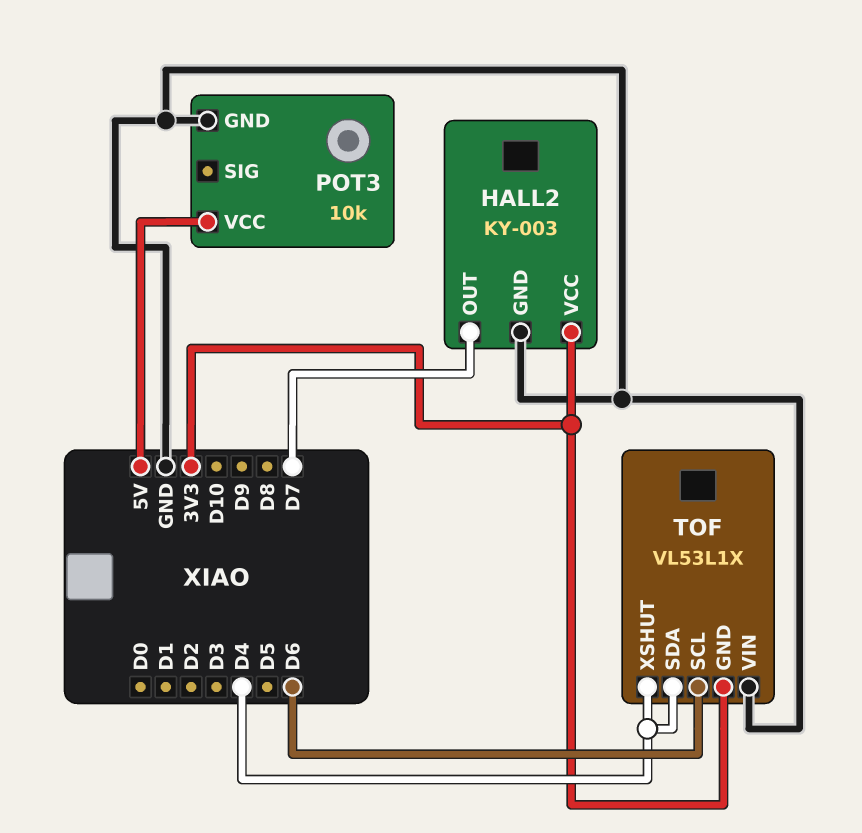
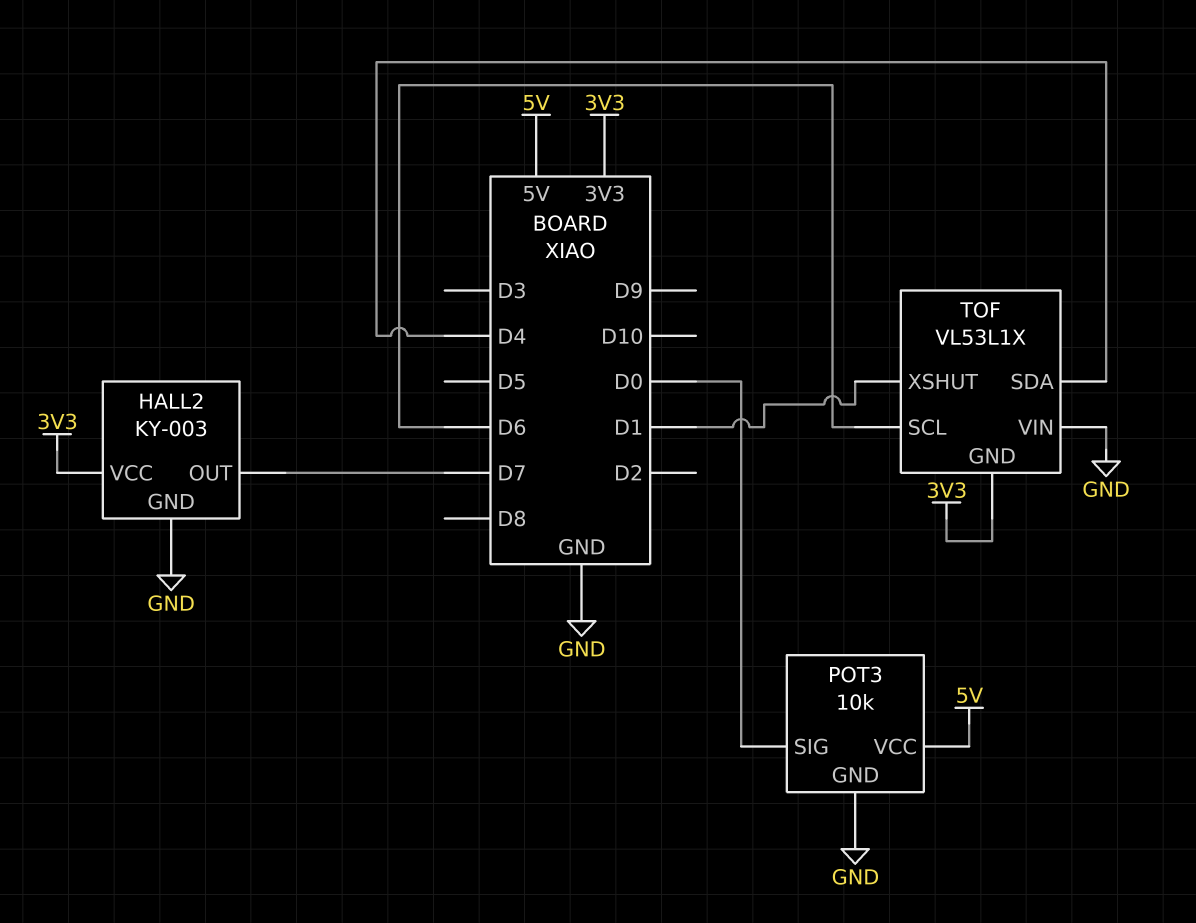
POT3 pin SIG: none -> D0
TOF pin XSHUT: D4 -> D1

